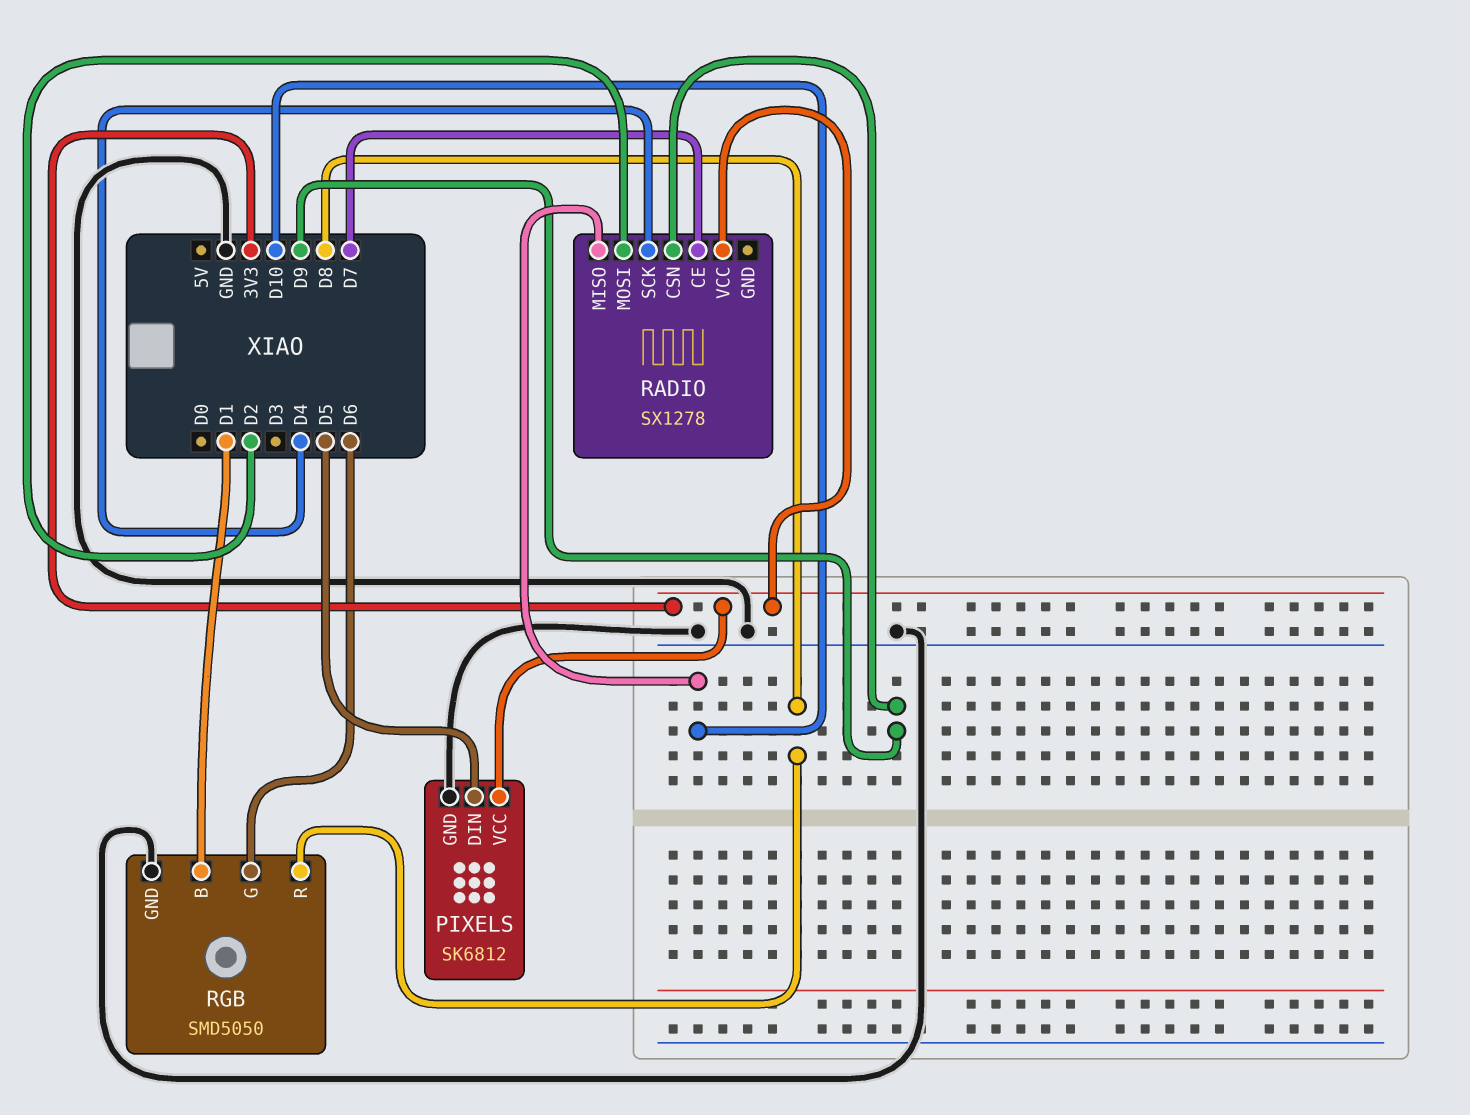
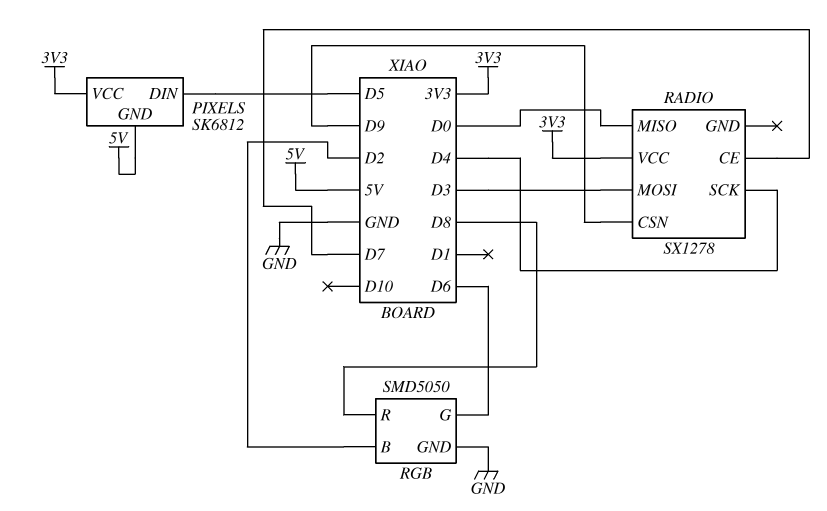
PIXELS pin GND: GND -> 5V
RADIO pin MISO: D10 -> D0
RADIO pin MOSI: D2 -> D3
RGB pin B: D1 -> D2

